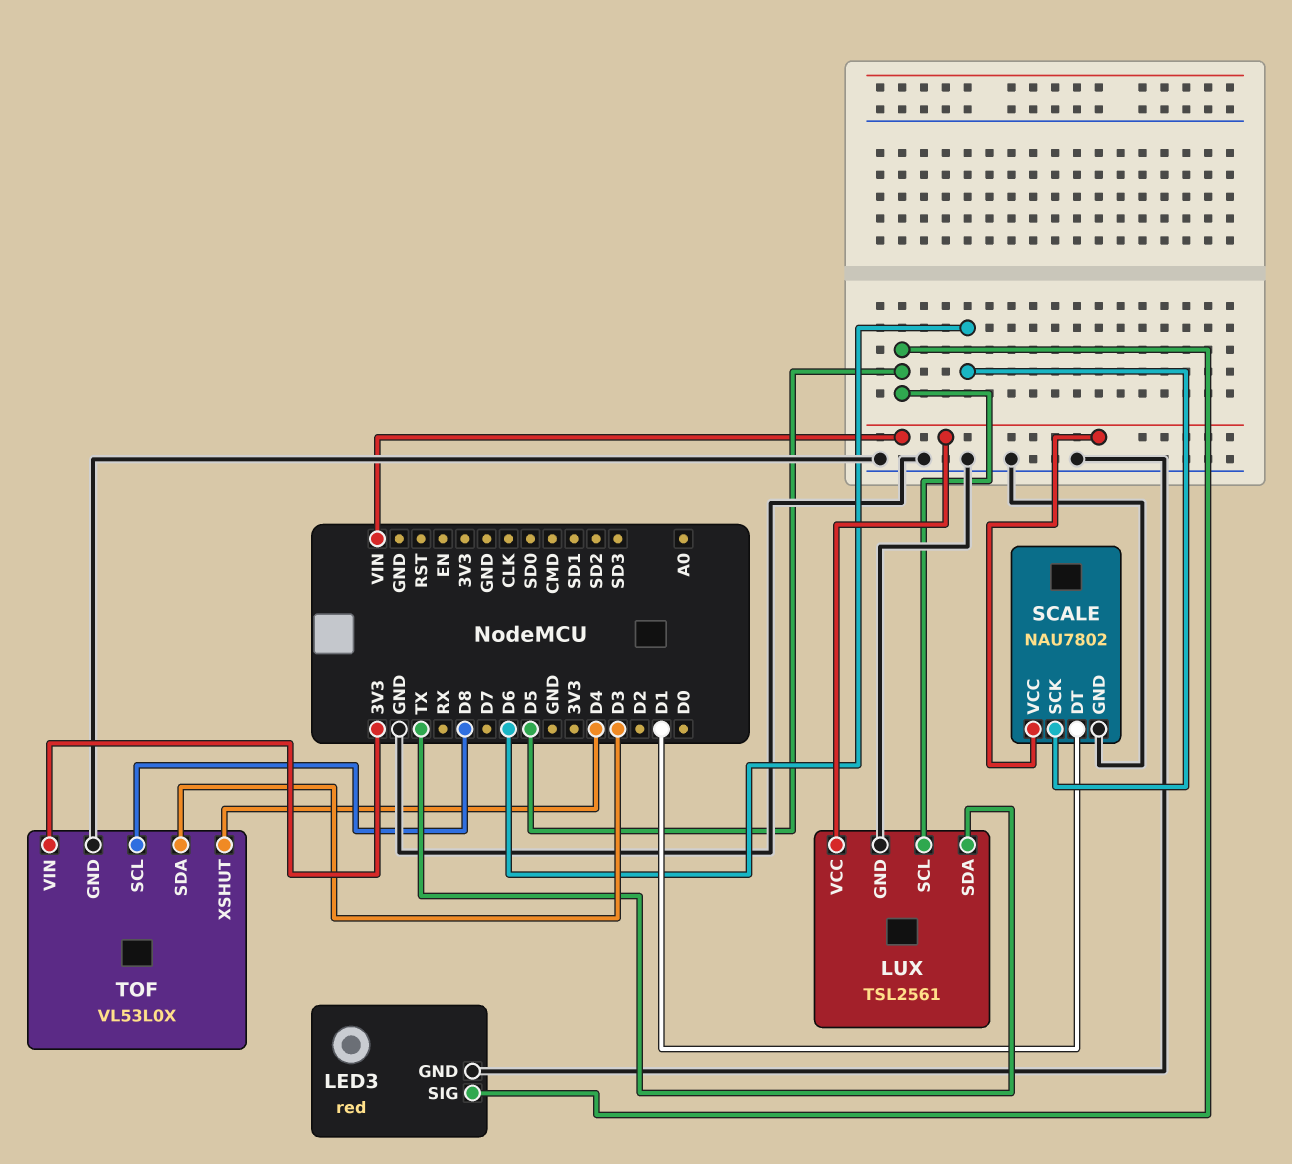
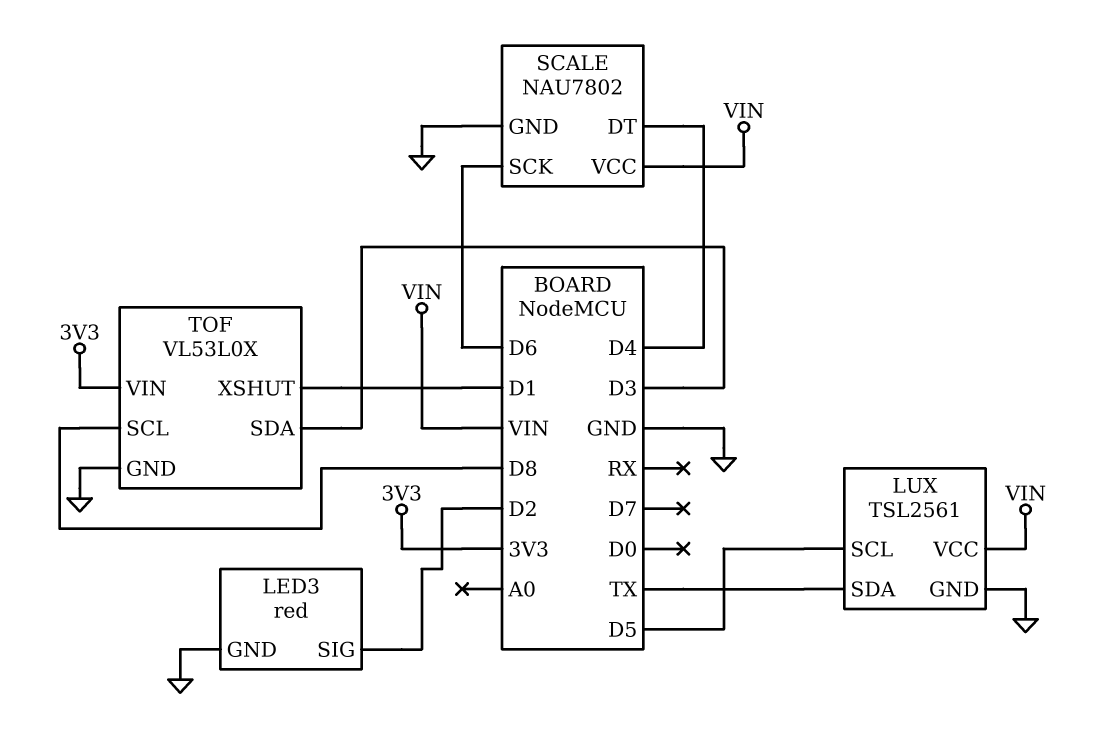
LED3 pin SIG: D5 -> D2
SCALE pin DT: D1 -> D4
TOF pin XSHUT: D4 -> D1

